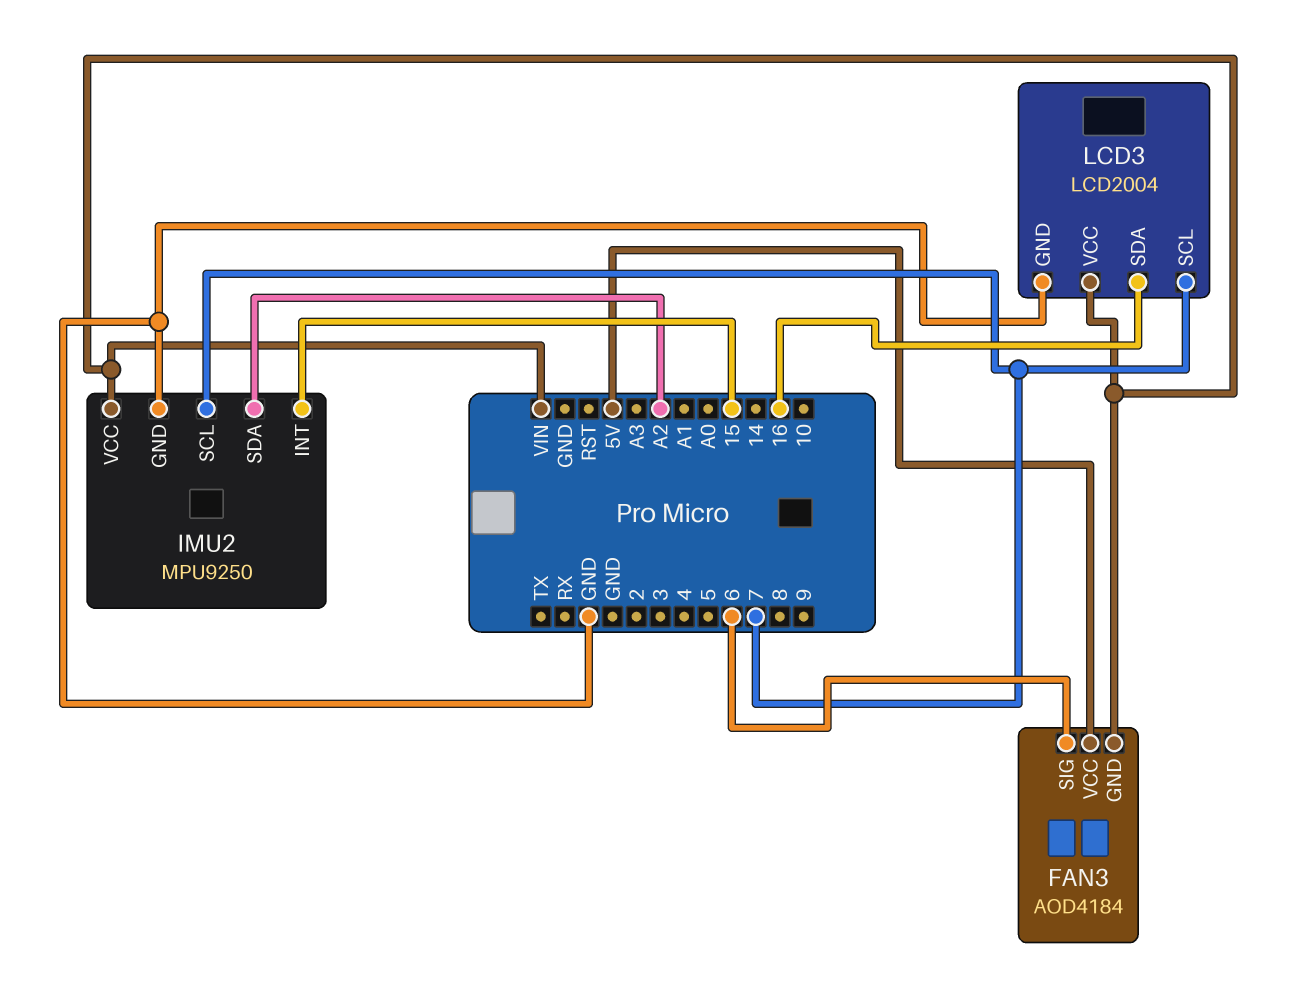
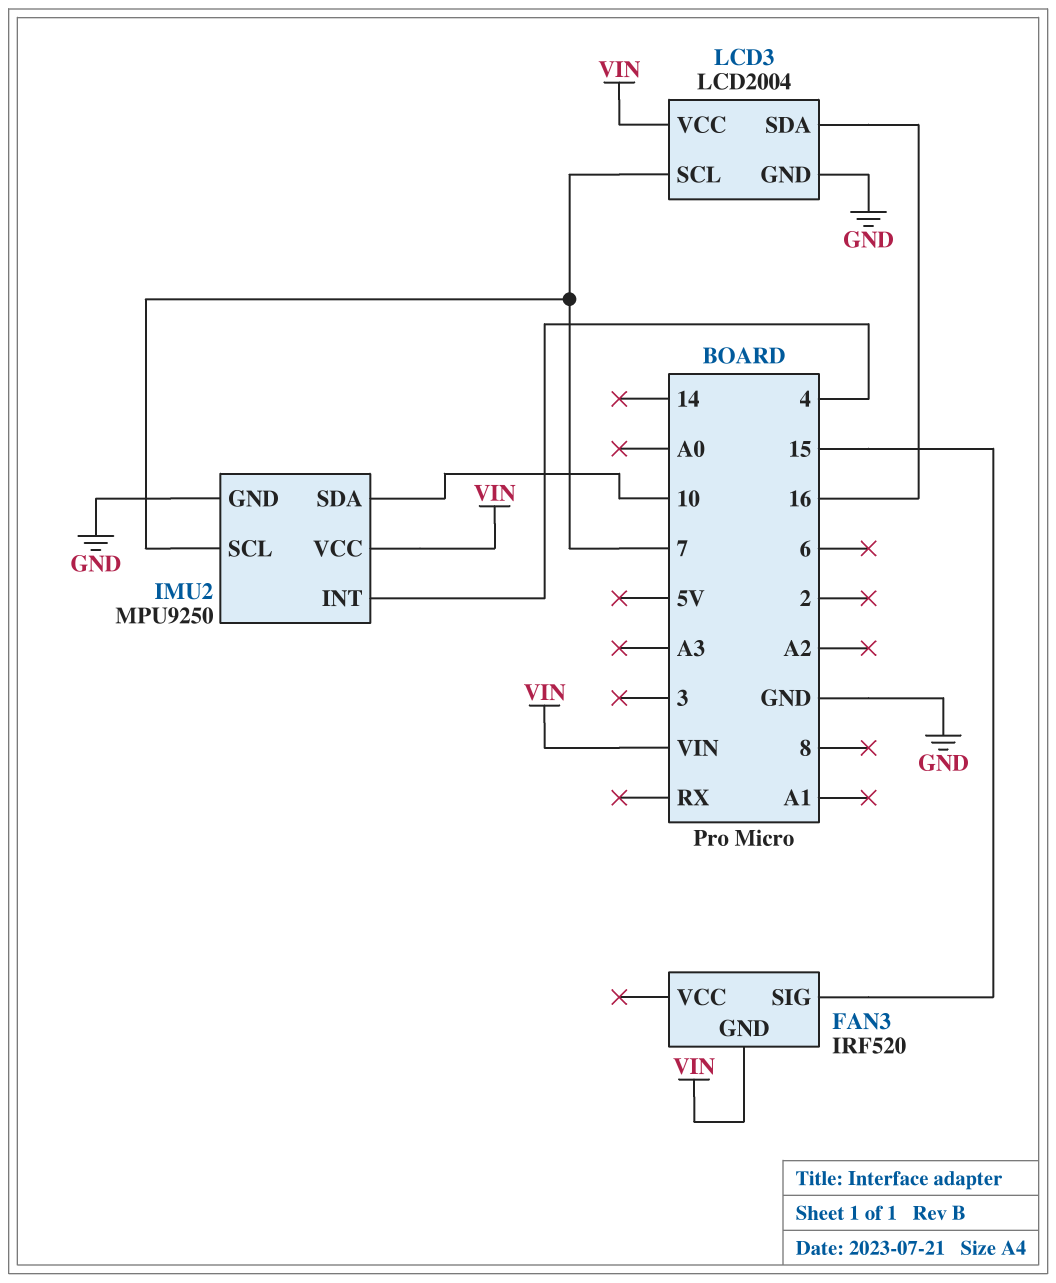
FAN3: AOD4184 -> IRF520
FAN3 pin SIG: 6 -> 15
FAN3 pin VCC: 5V -> none
IMU2 pin INT: 15 -> 4
IMU2 pin SDA: A2 -> 10

